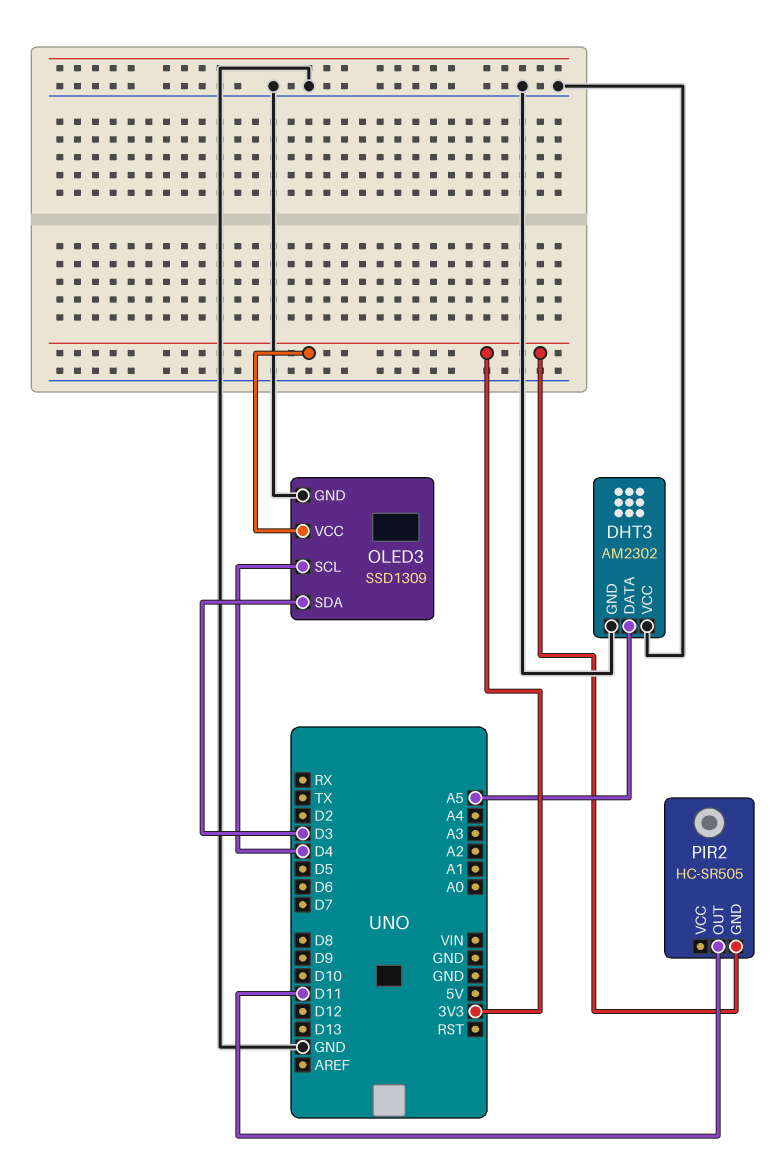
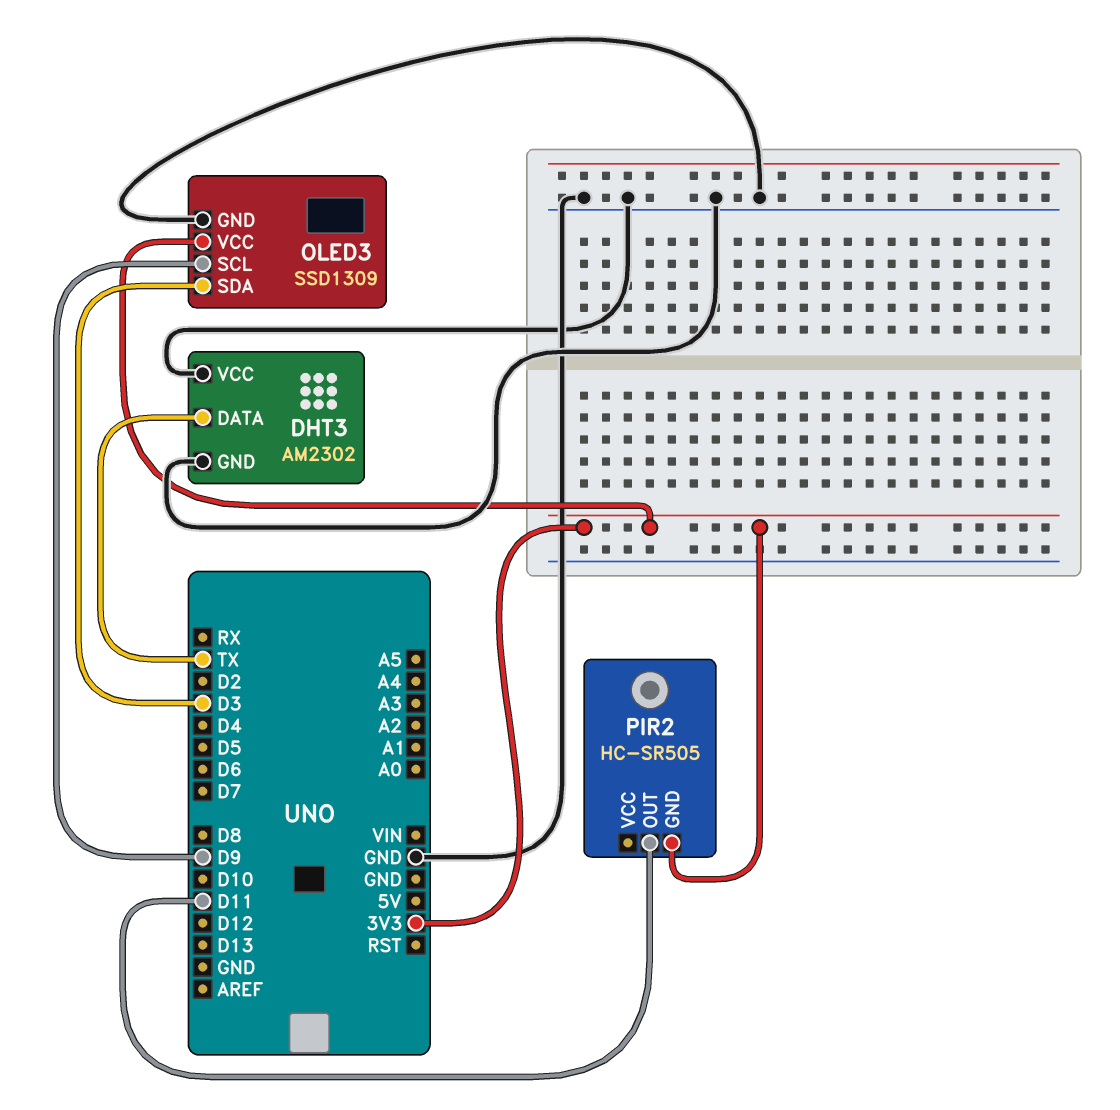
DHT3 pin DATA: A5 -> TX
OLED3 pin SCL: D4 -> D9

